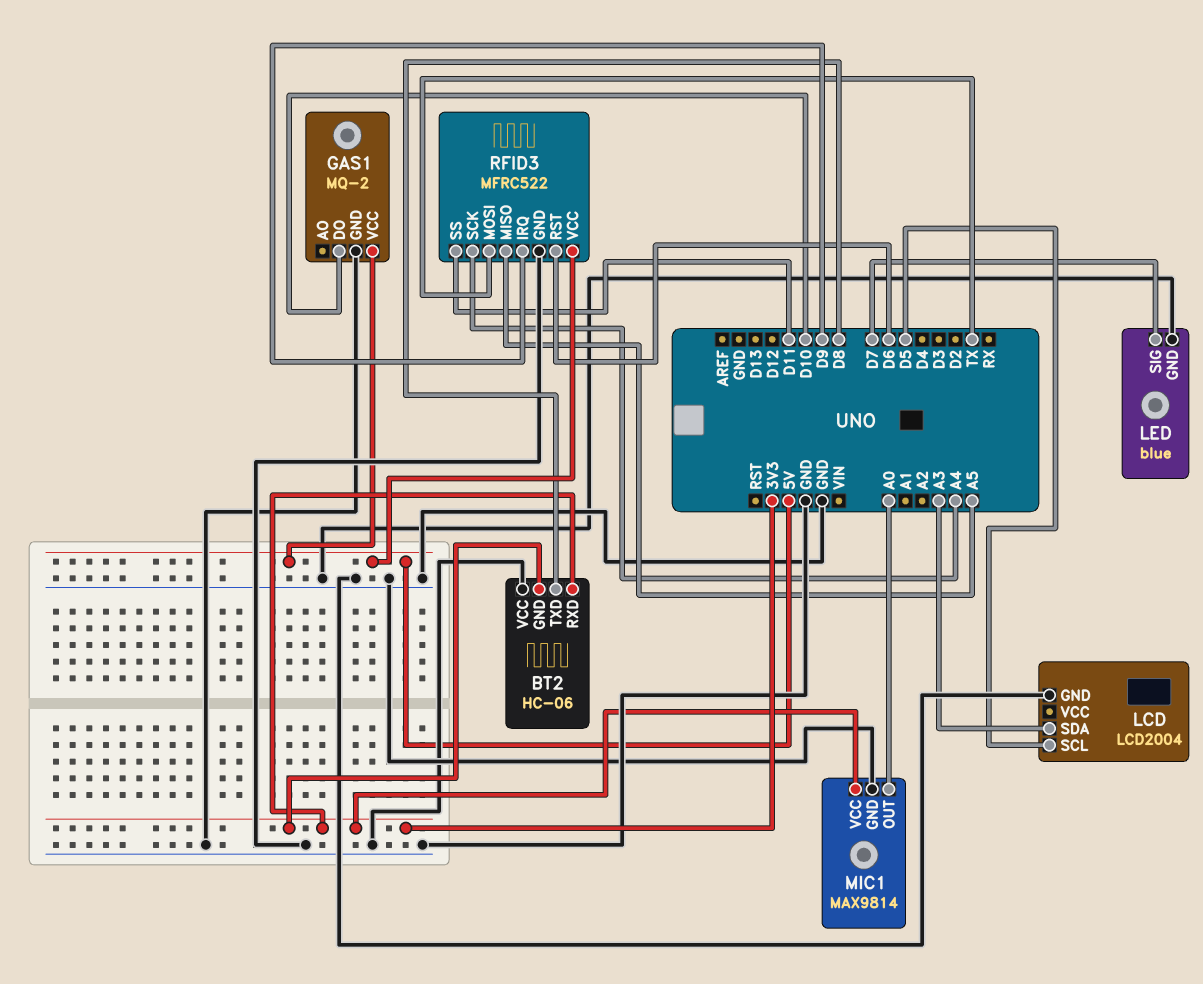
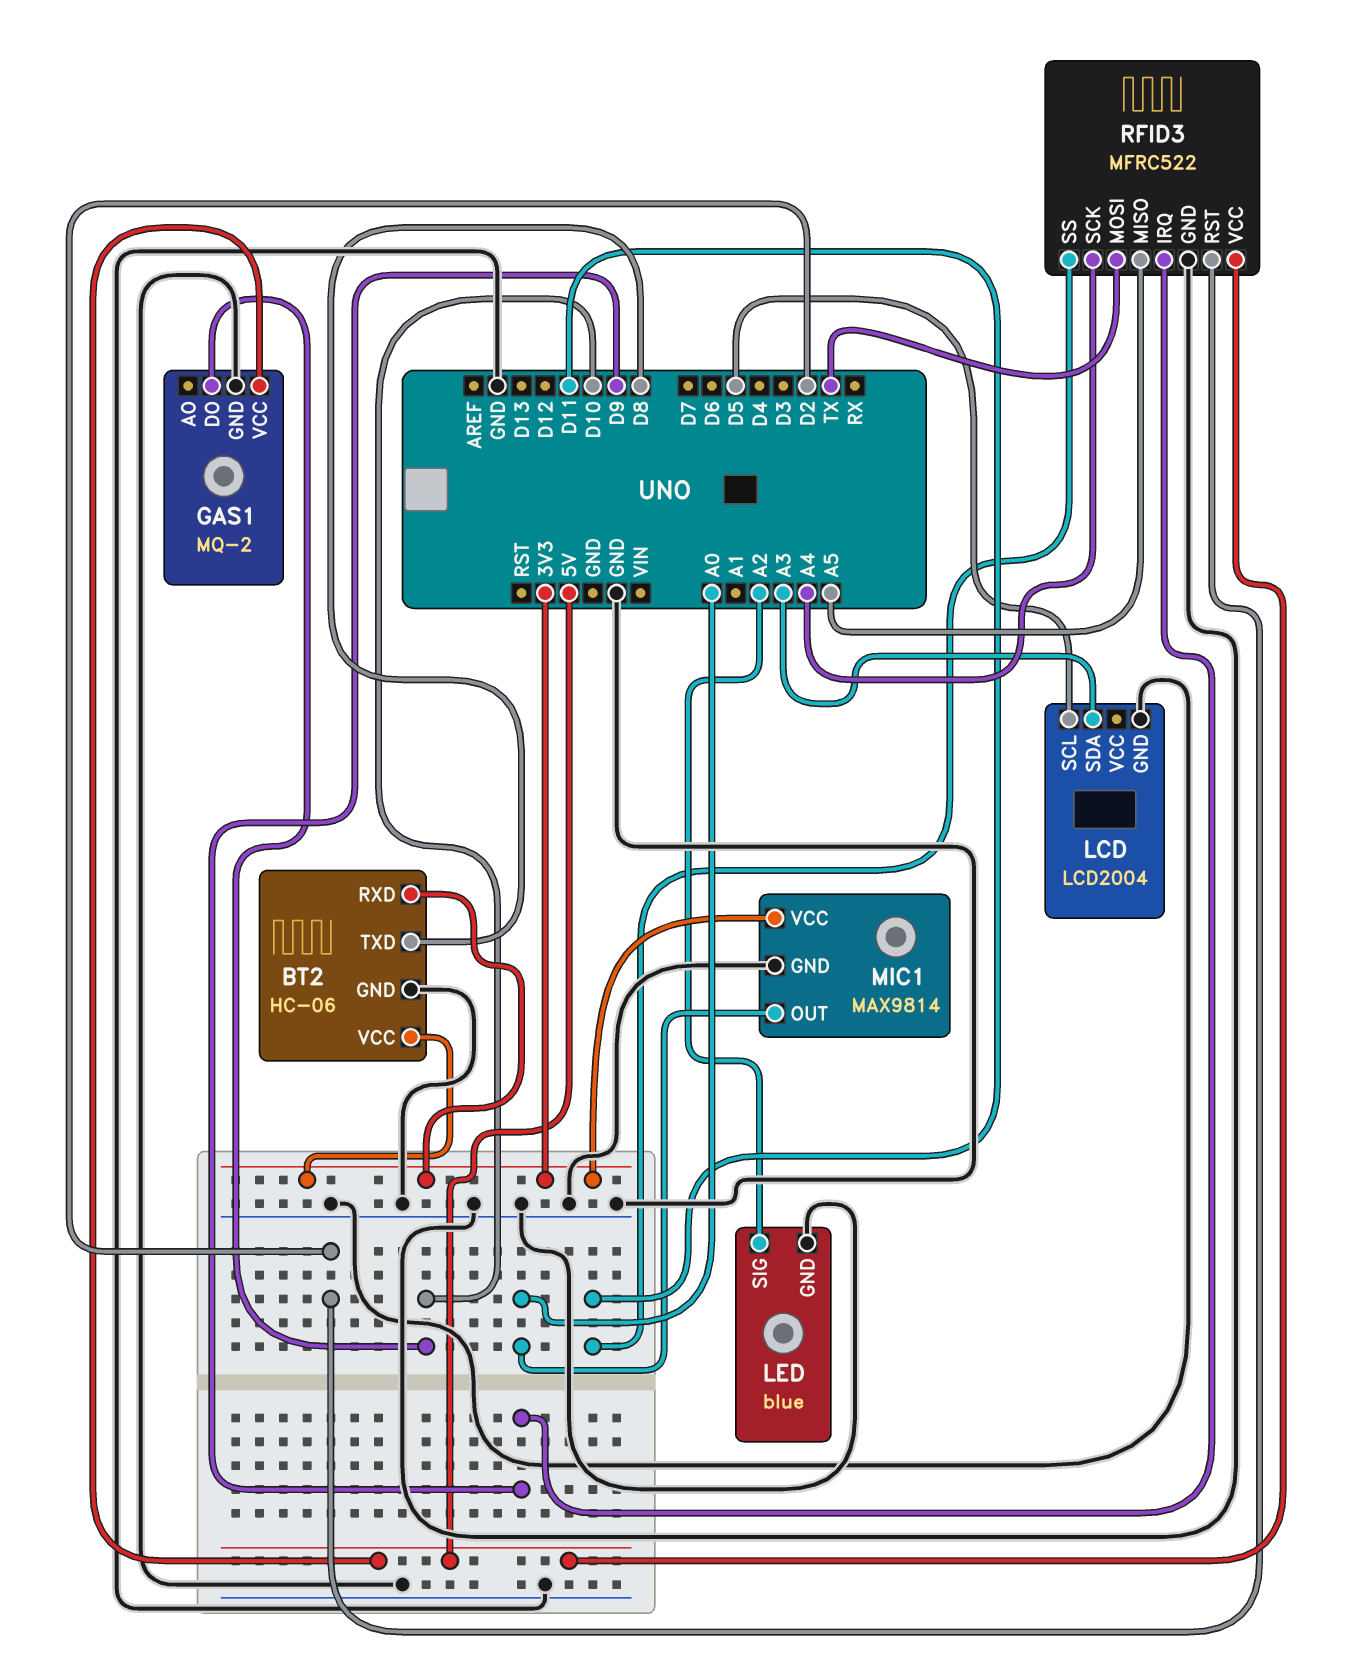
BT2 pin GND: 3V3 -> GND
BT2 pin VCC: GND -> 3V3
LED pin SIG: D7 -> A2
RFID3 pin RST: D6 -> D2

